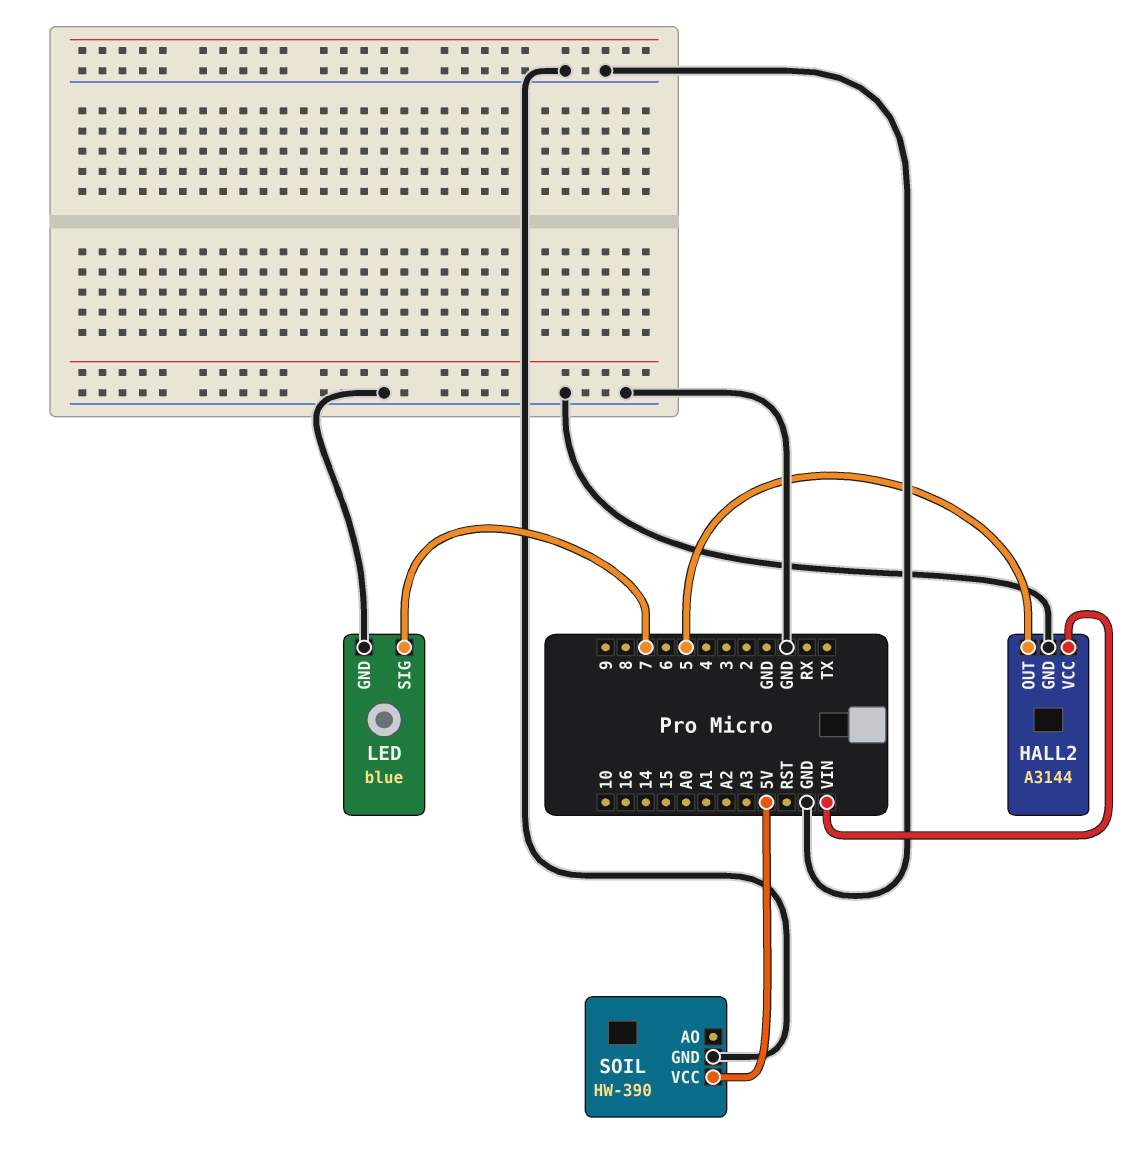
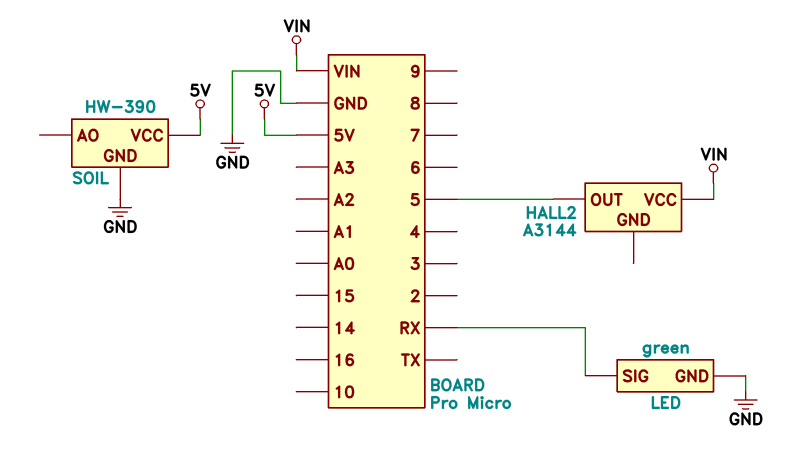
HALL2 pin GND: GND -> none
LED: blue -> green
LED pin SIG: 7 -> RX

